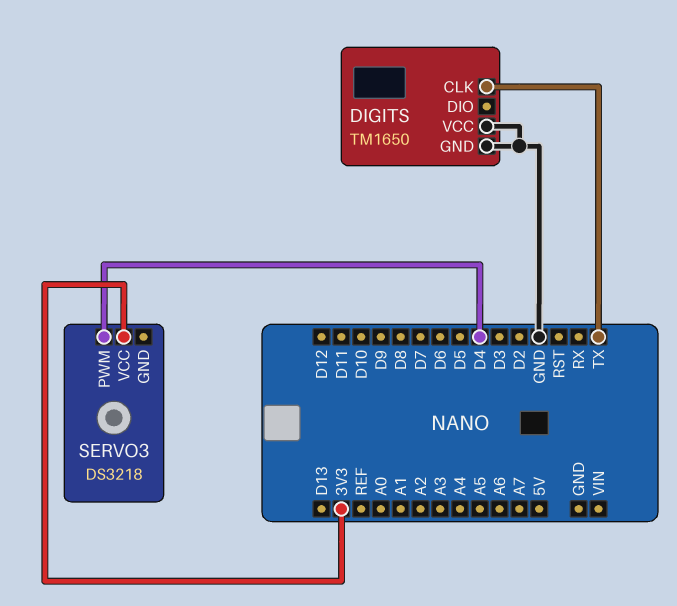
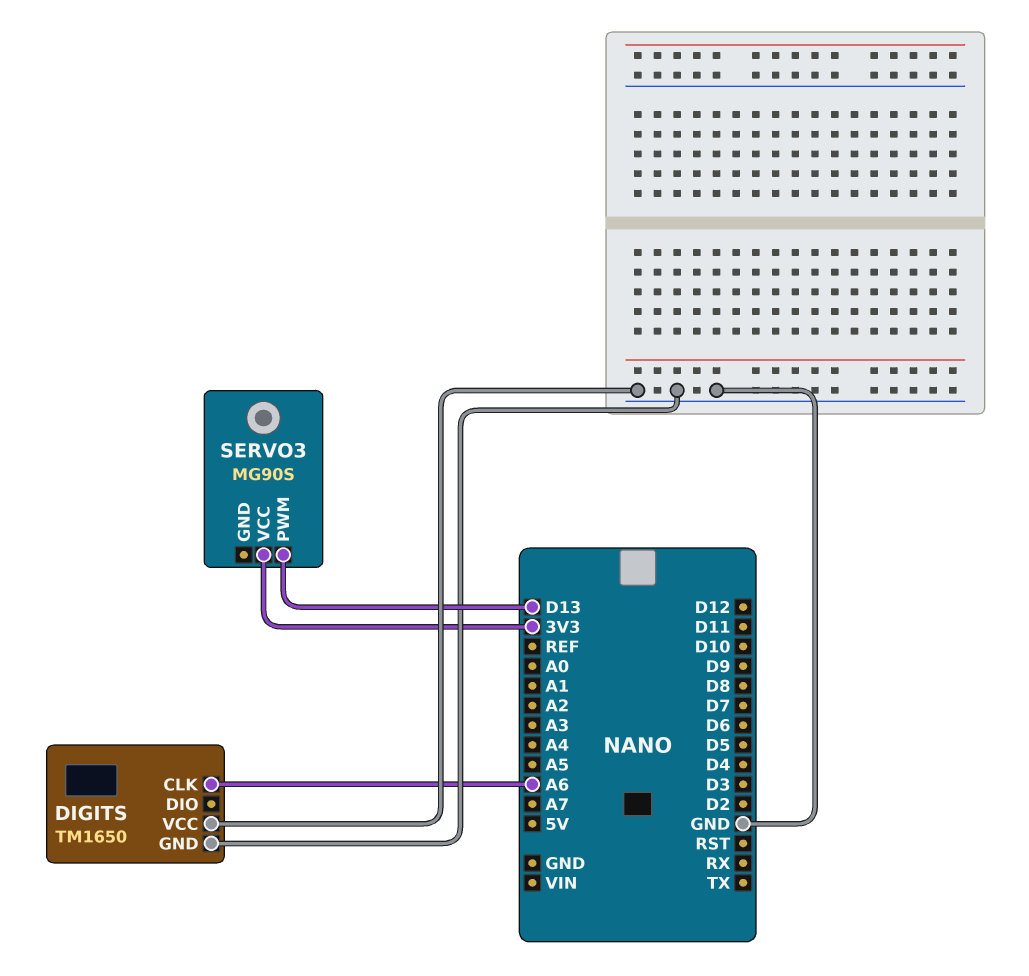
DIGITS pin CLK: TX -> A6
SERVO3: DS3218 -> MG90S
SERVO3 pin PWM: D4 -> D13

